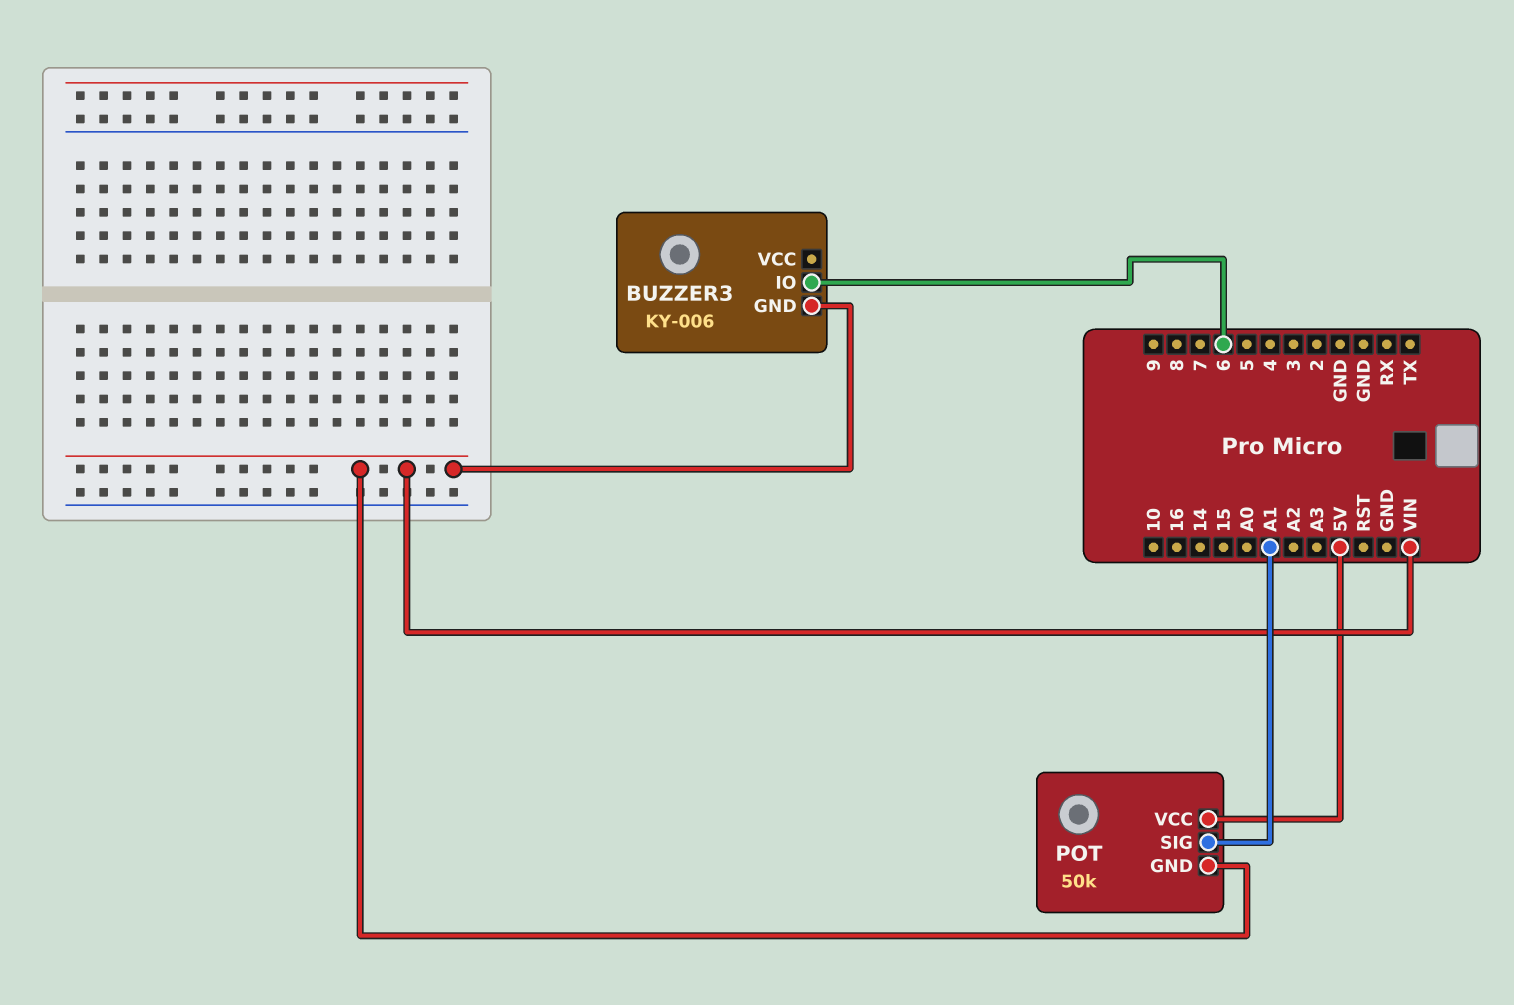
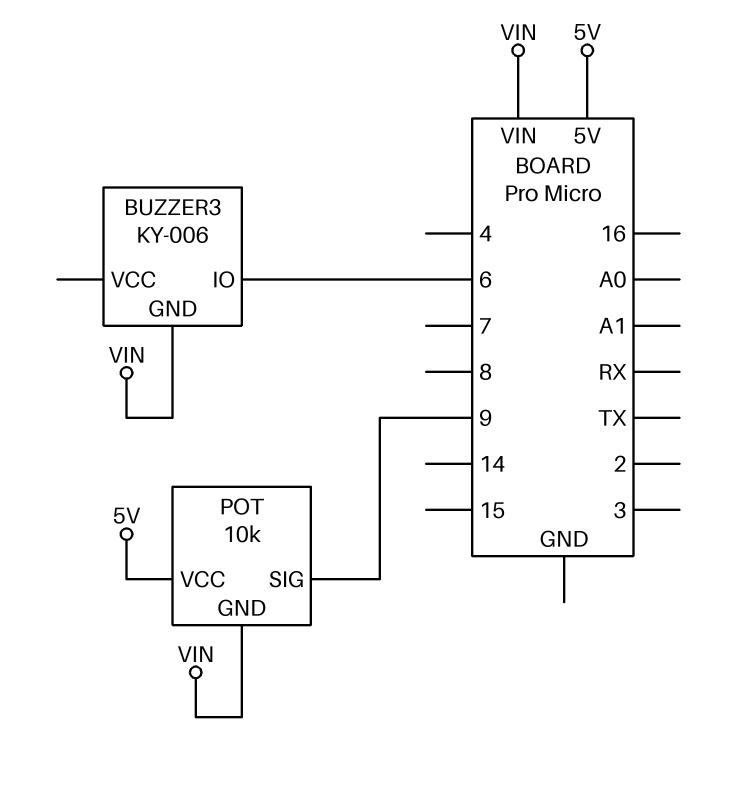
POT: 50k -> 10k
POT pin SIG: A1 -> 9

